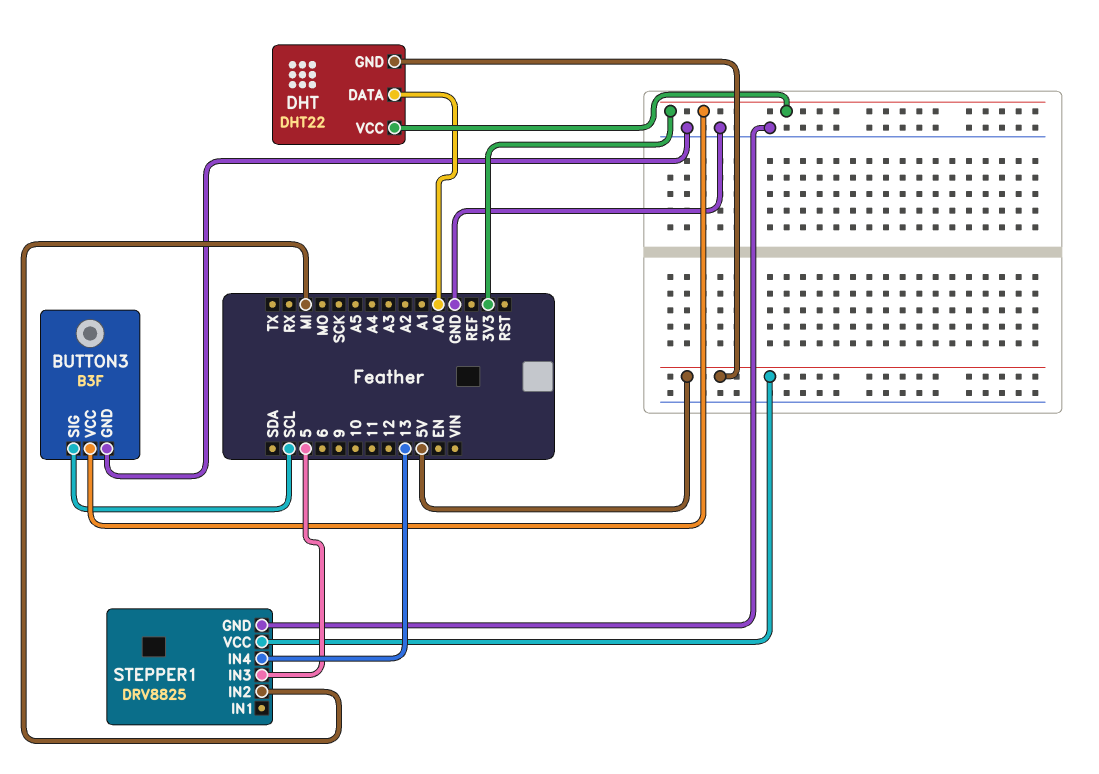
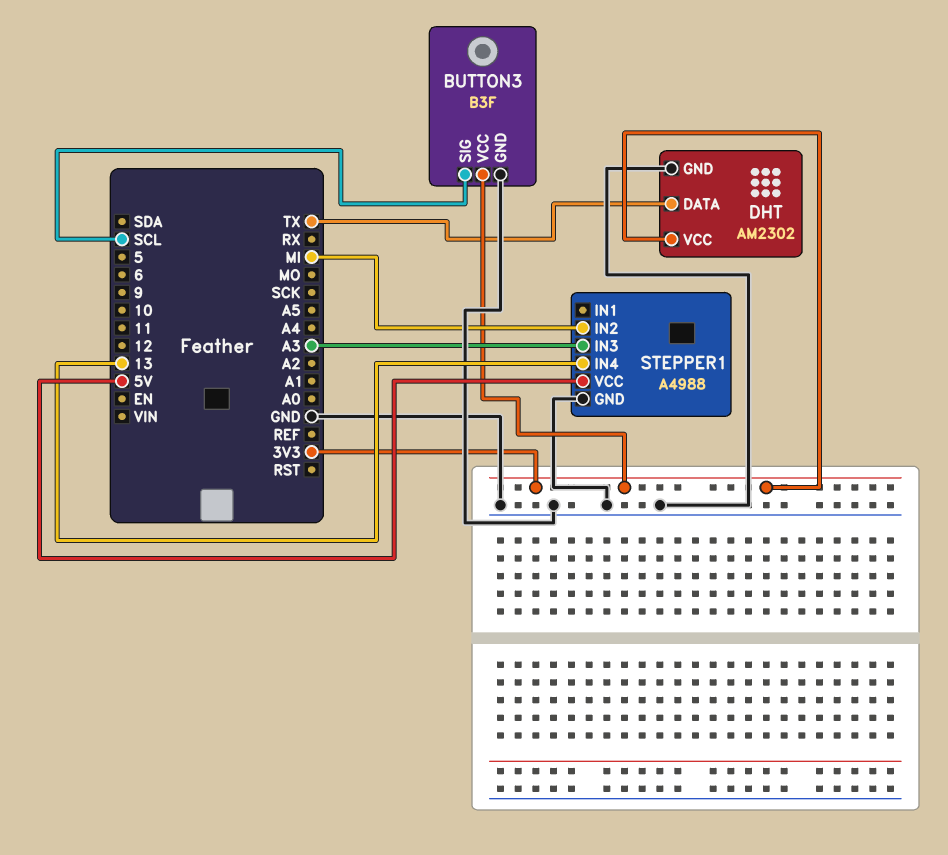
DHT: DHT22 -> AM2302
DHT pin DATA: A0 -> TX
DHT pin GND: 5V -> GND
STEPPER1: DRV8825 -> A4988
STEPPER1 pin IN3: 5 -> A3

